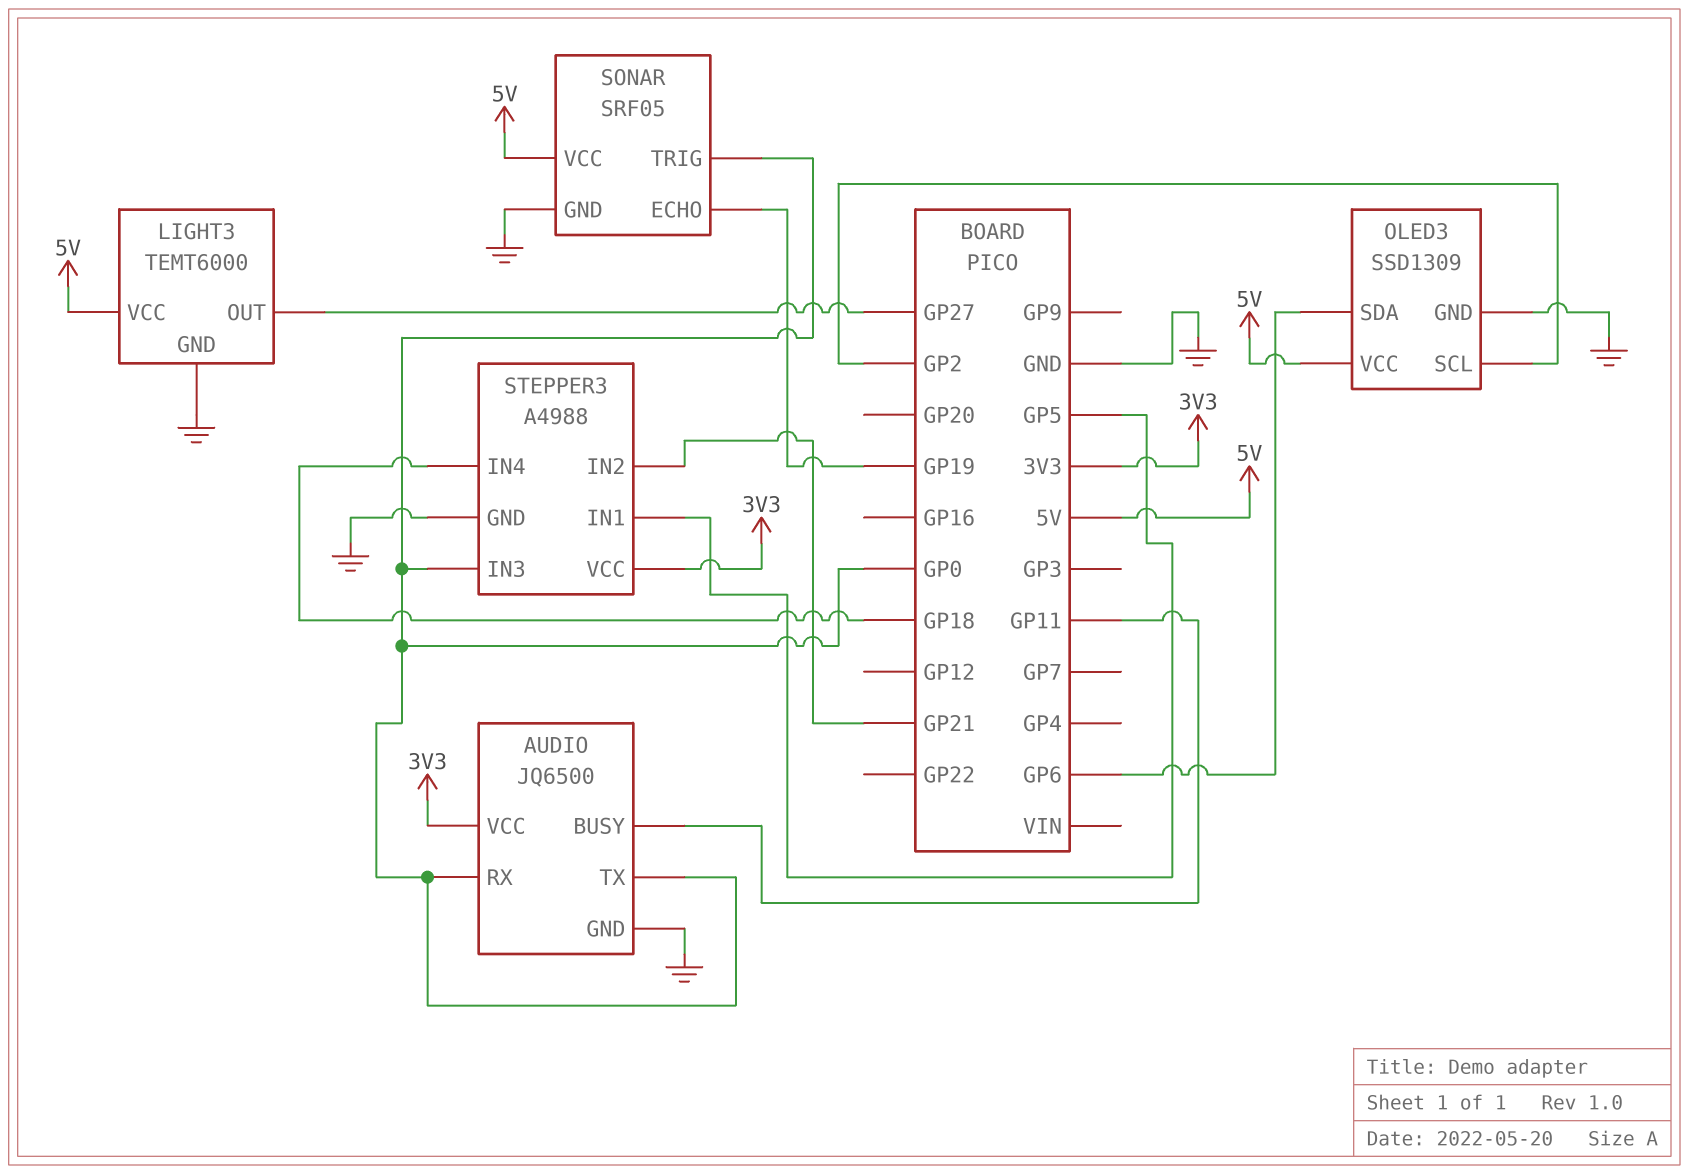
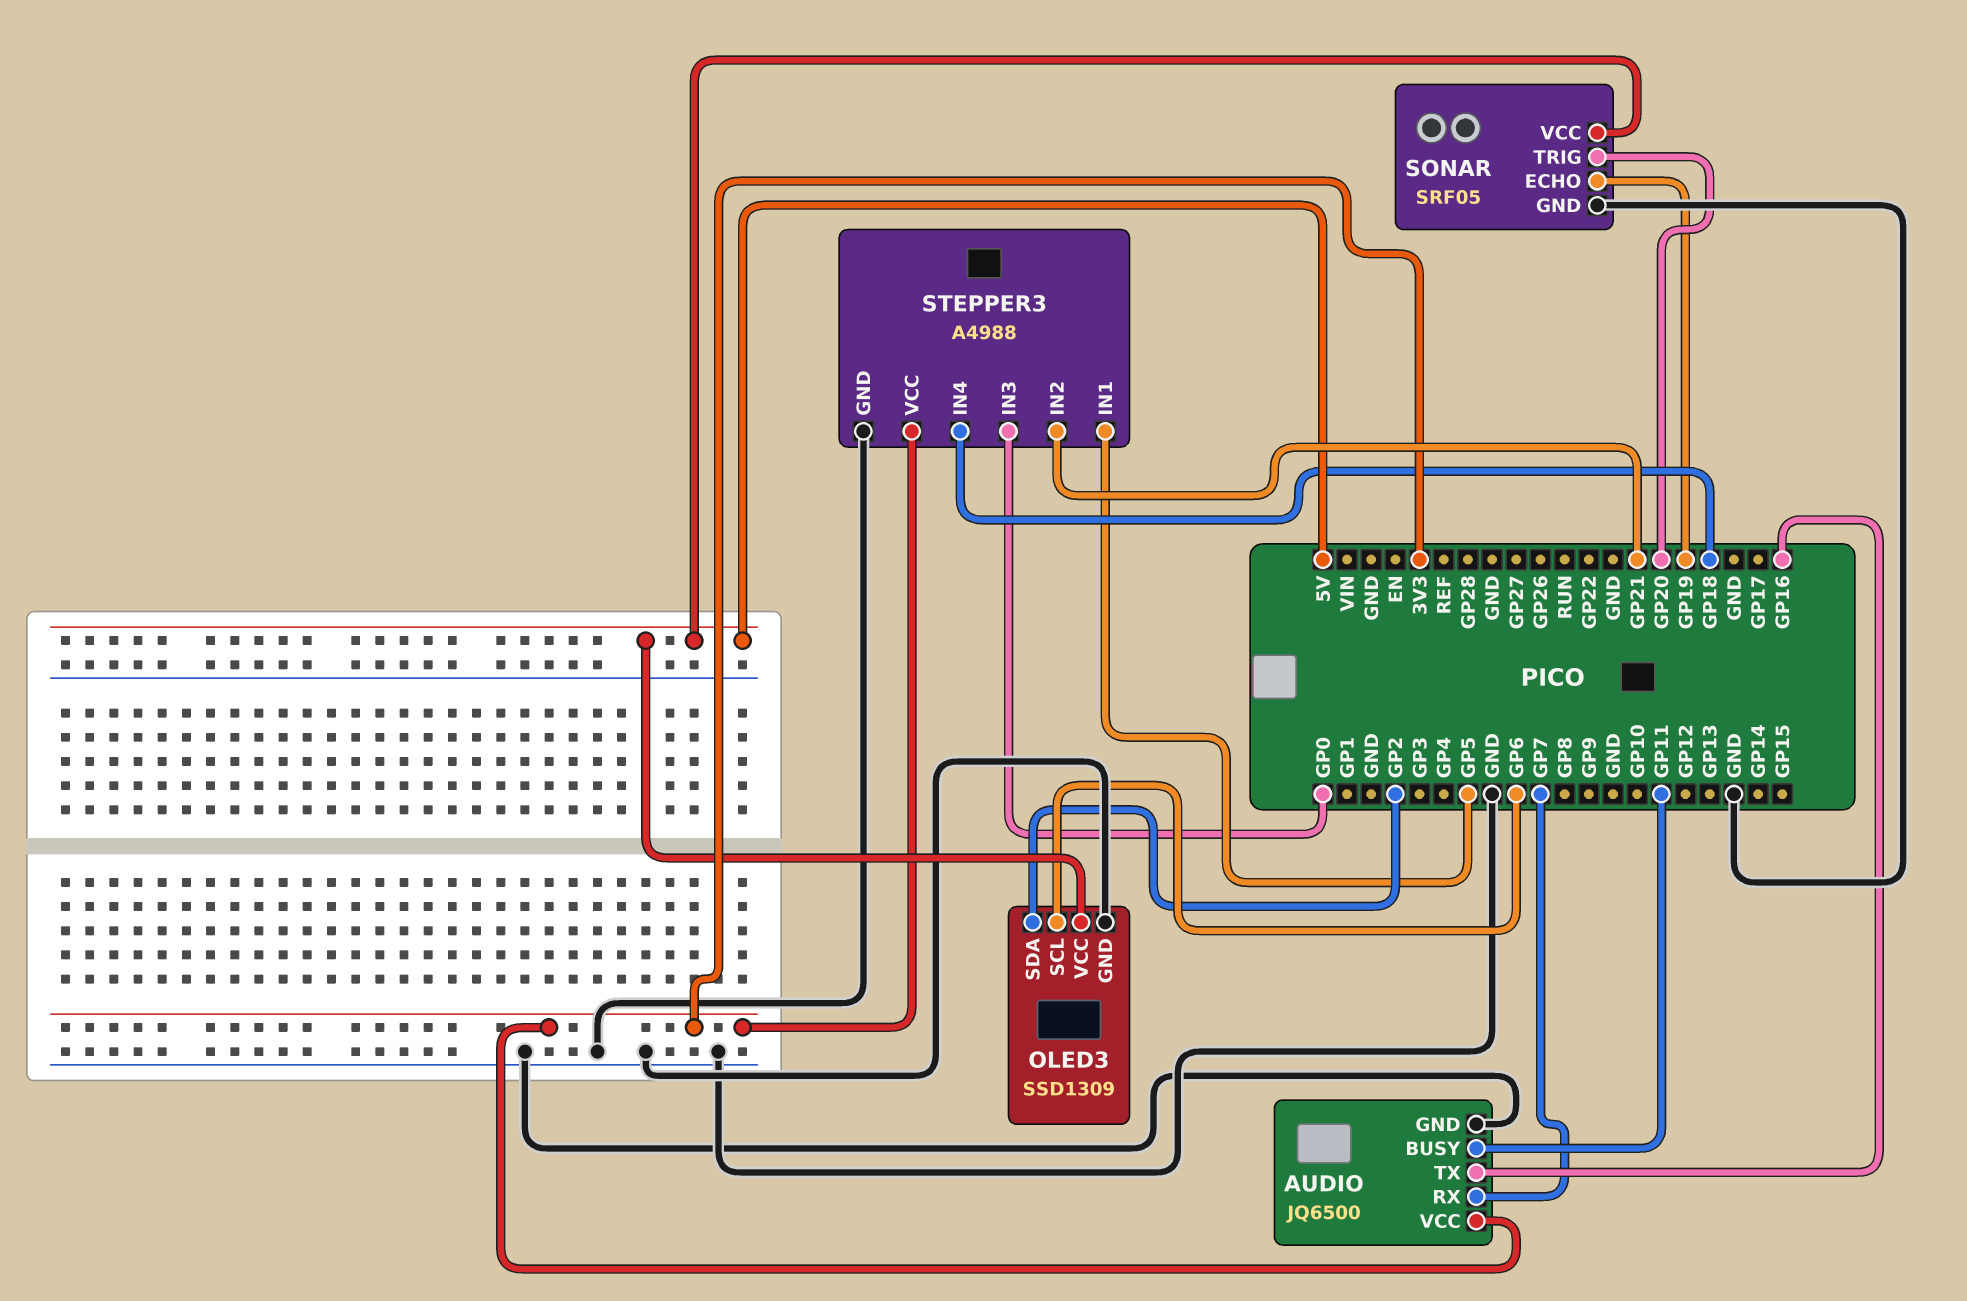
AUDIO pin RX: GP0 -> GP7
AUDIO pin TX: GP0 -> GP16
LIGHT3: TEMT6000 -> none
LIGHT3 pin GND: GND -> none
LIGHT3 pin OUT: GP27 -> none
LIGHT3 pin VCC: 5V -> none
OLED3 pin SCL: GP2 -> GP6
OLED3 pin SDA: GP6 -> GP2
SONAR pin TRIG: GP0 -> GP20

